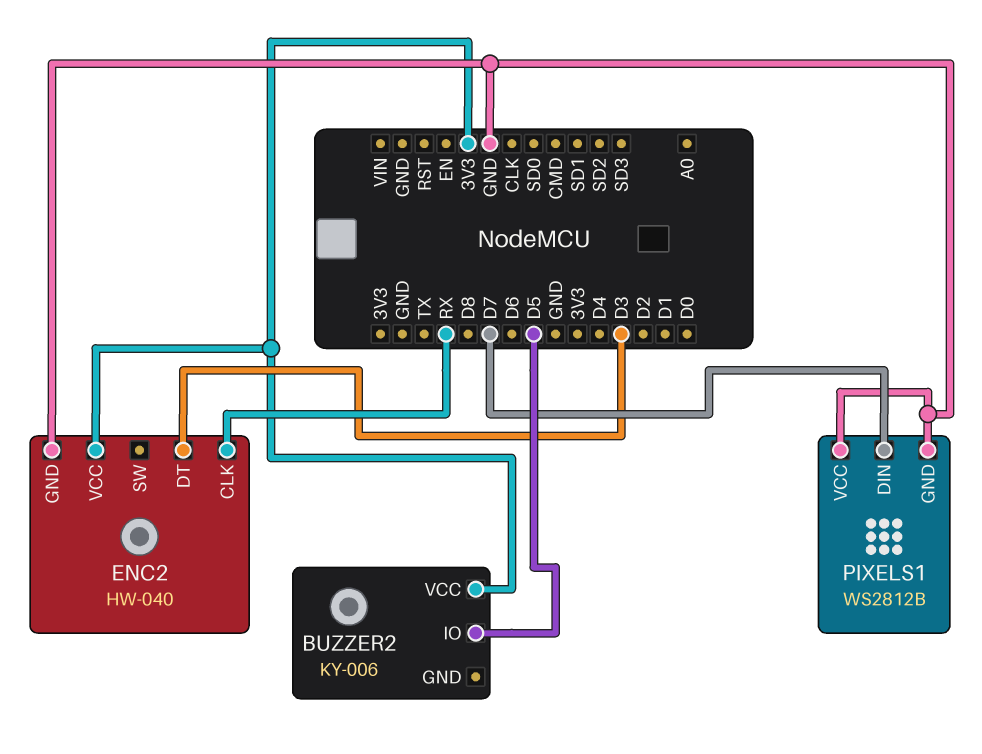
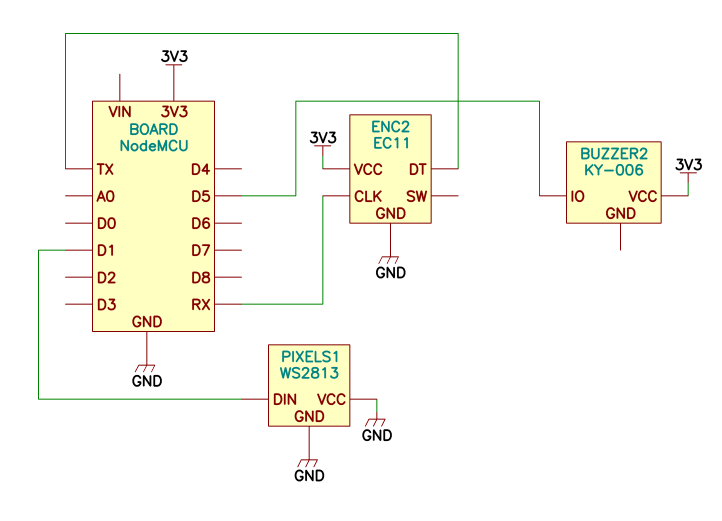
ENC2: HW-040 -> EC11
ENC2 pin DT: D3 -> TX
PIXELS1: WS2812B -> WS2813
PIXELS1 pin DIN: D7 -> D1

